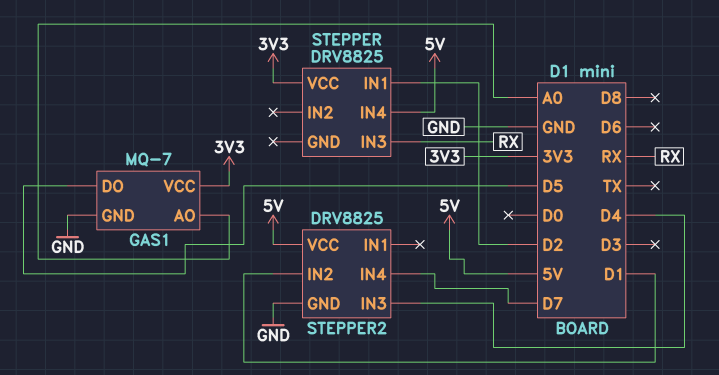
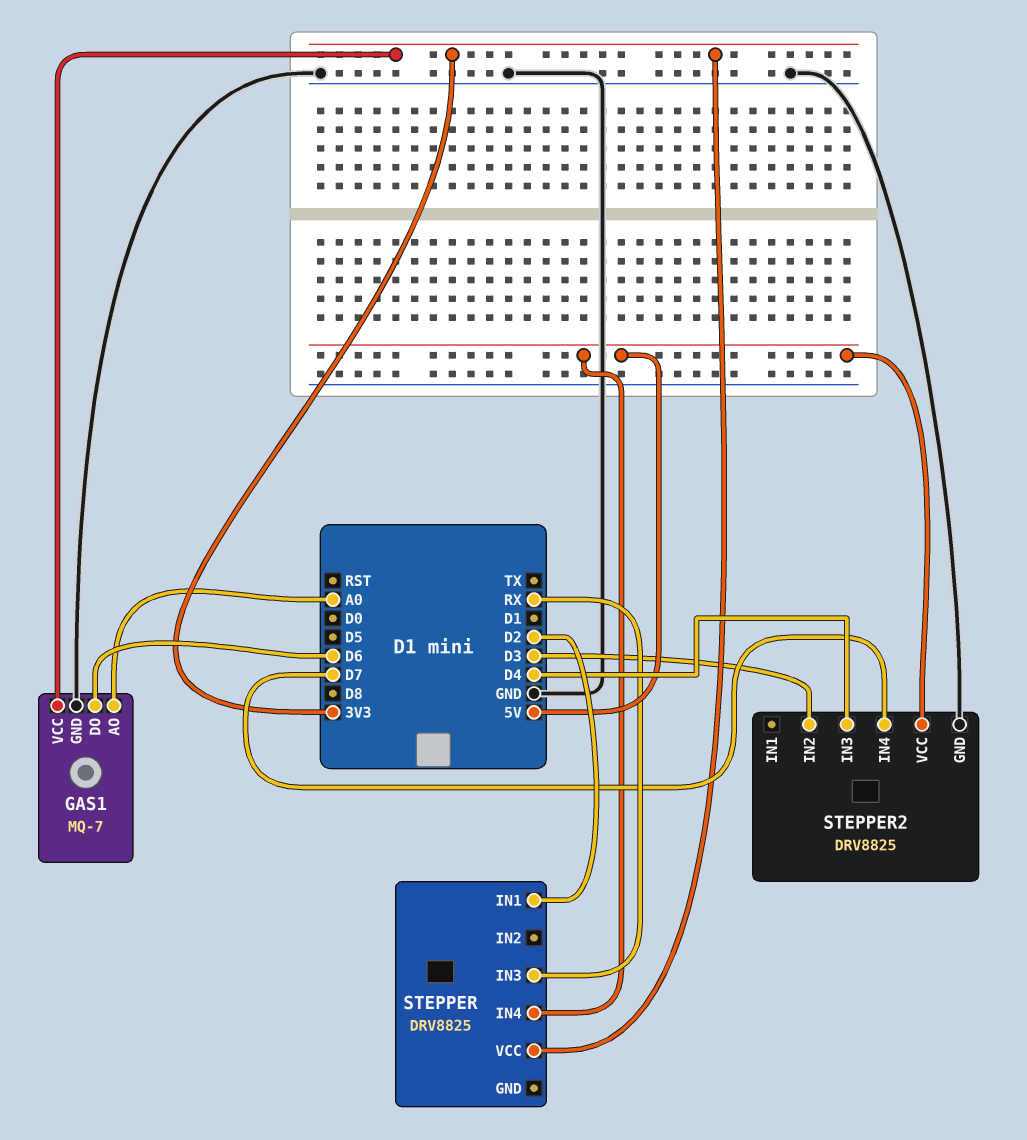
GAS1 pin DO: D5 -> D6
STEPPER2 pin IN2: D1 -> D3

